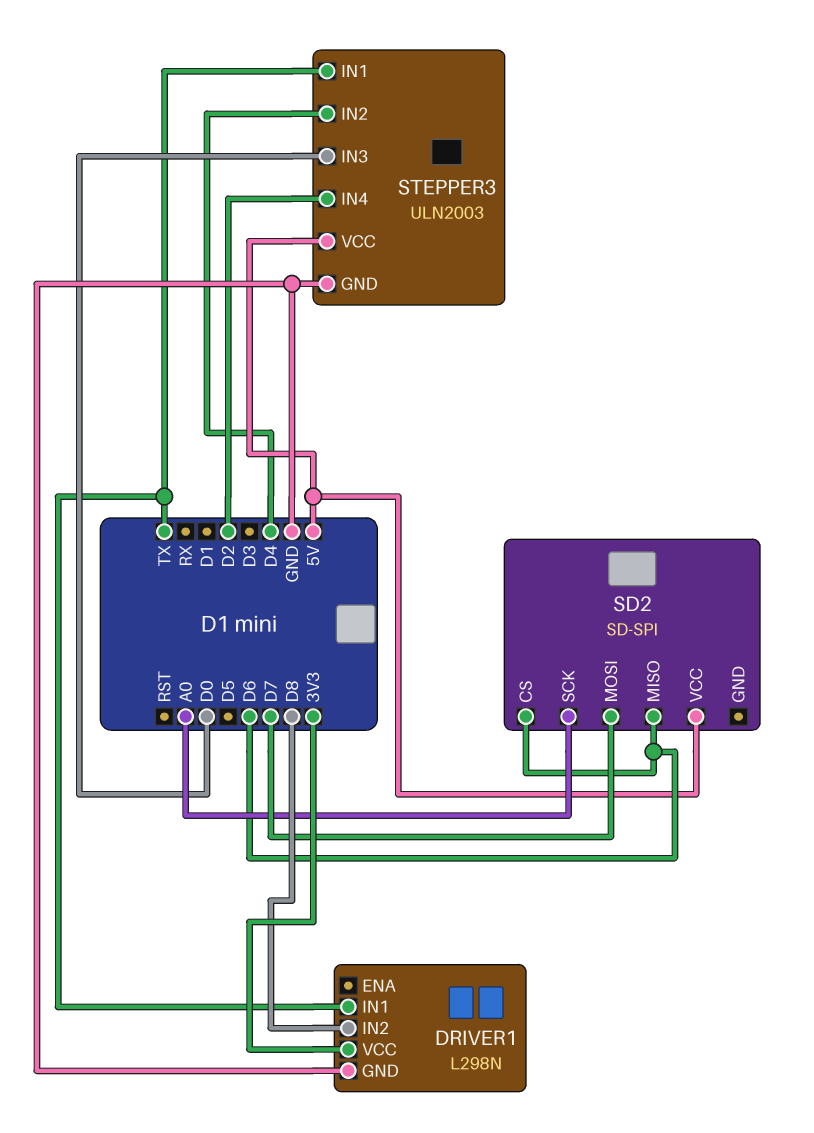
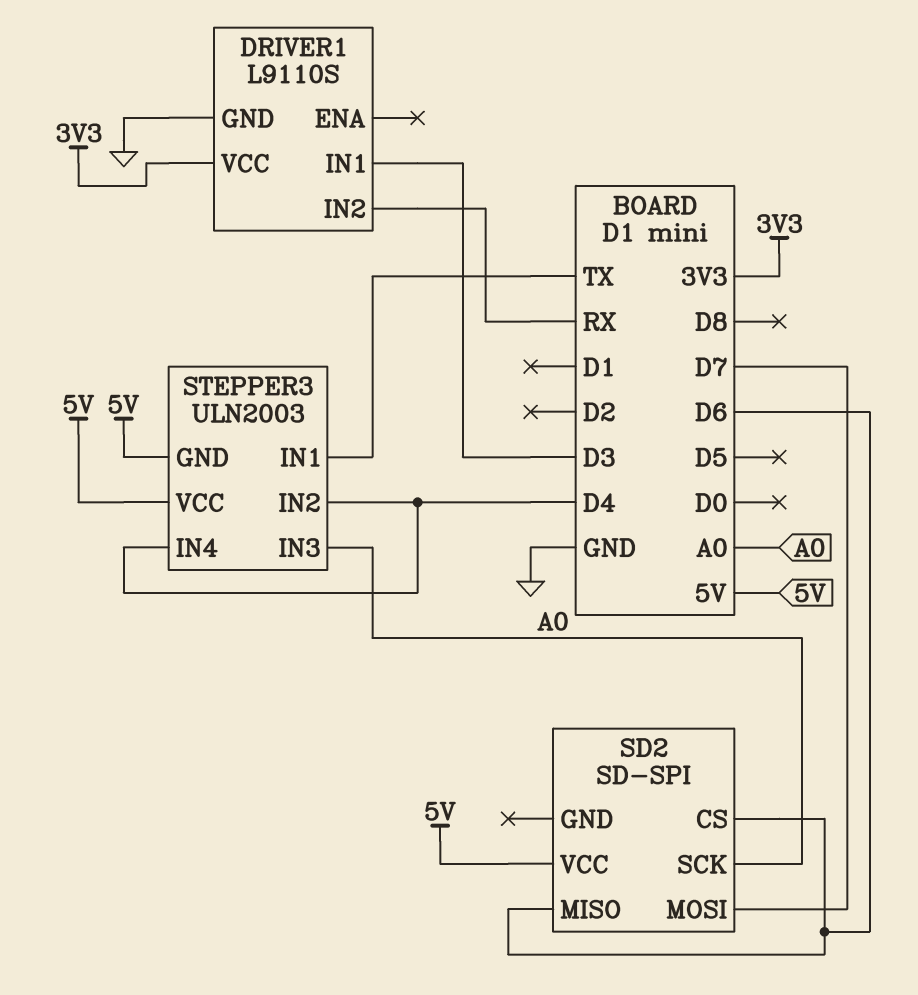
DRIVER1: L298N -> L9110S
DRIVER1 pin IN1: TX -> D3
DRIVER1 pin IN2: D8 -> RX
STEPPER3 pin GND: GND -> 5V
STEPPER3 pin IN3: D0 -> A0
STEPPER3 pin IN4: D2 -> D4

